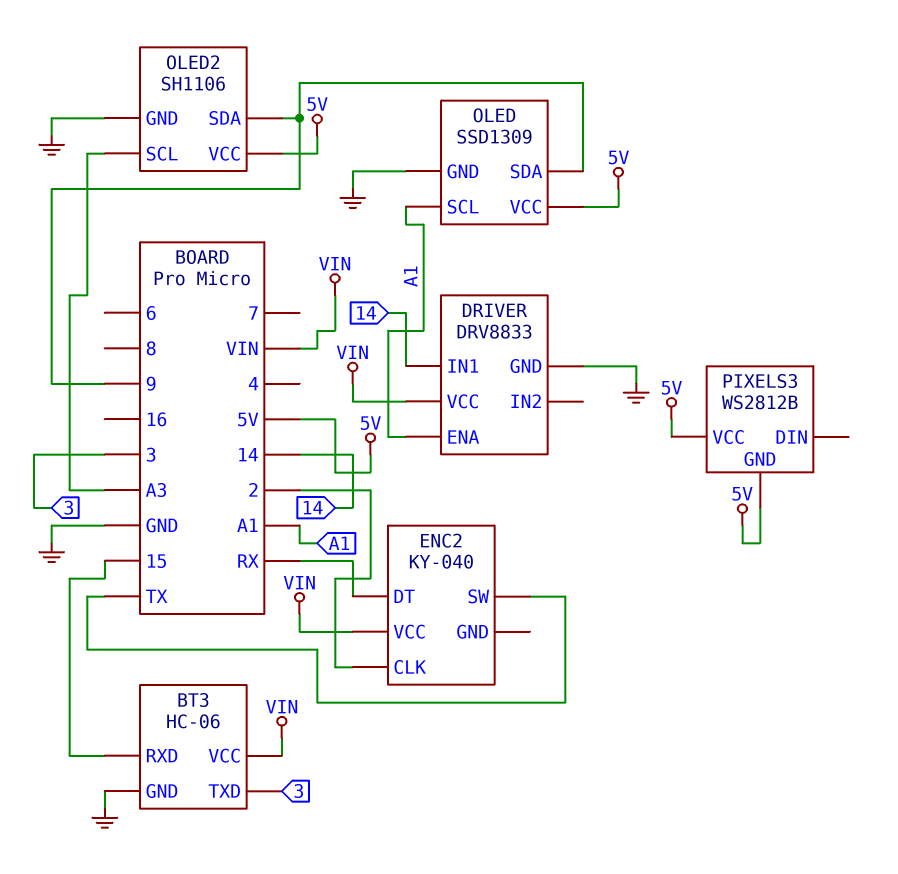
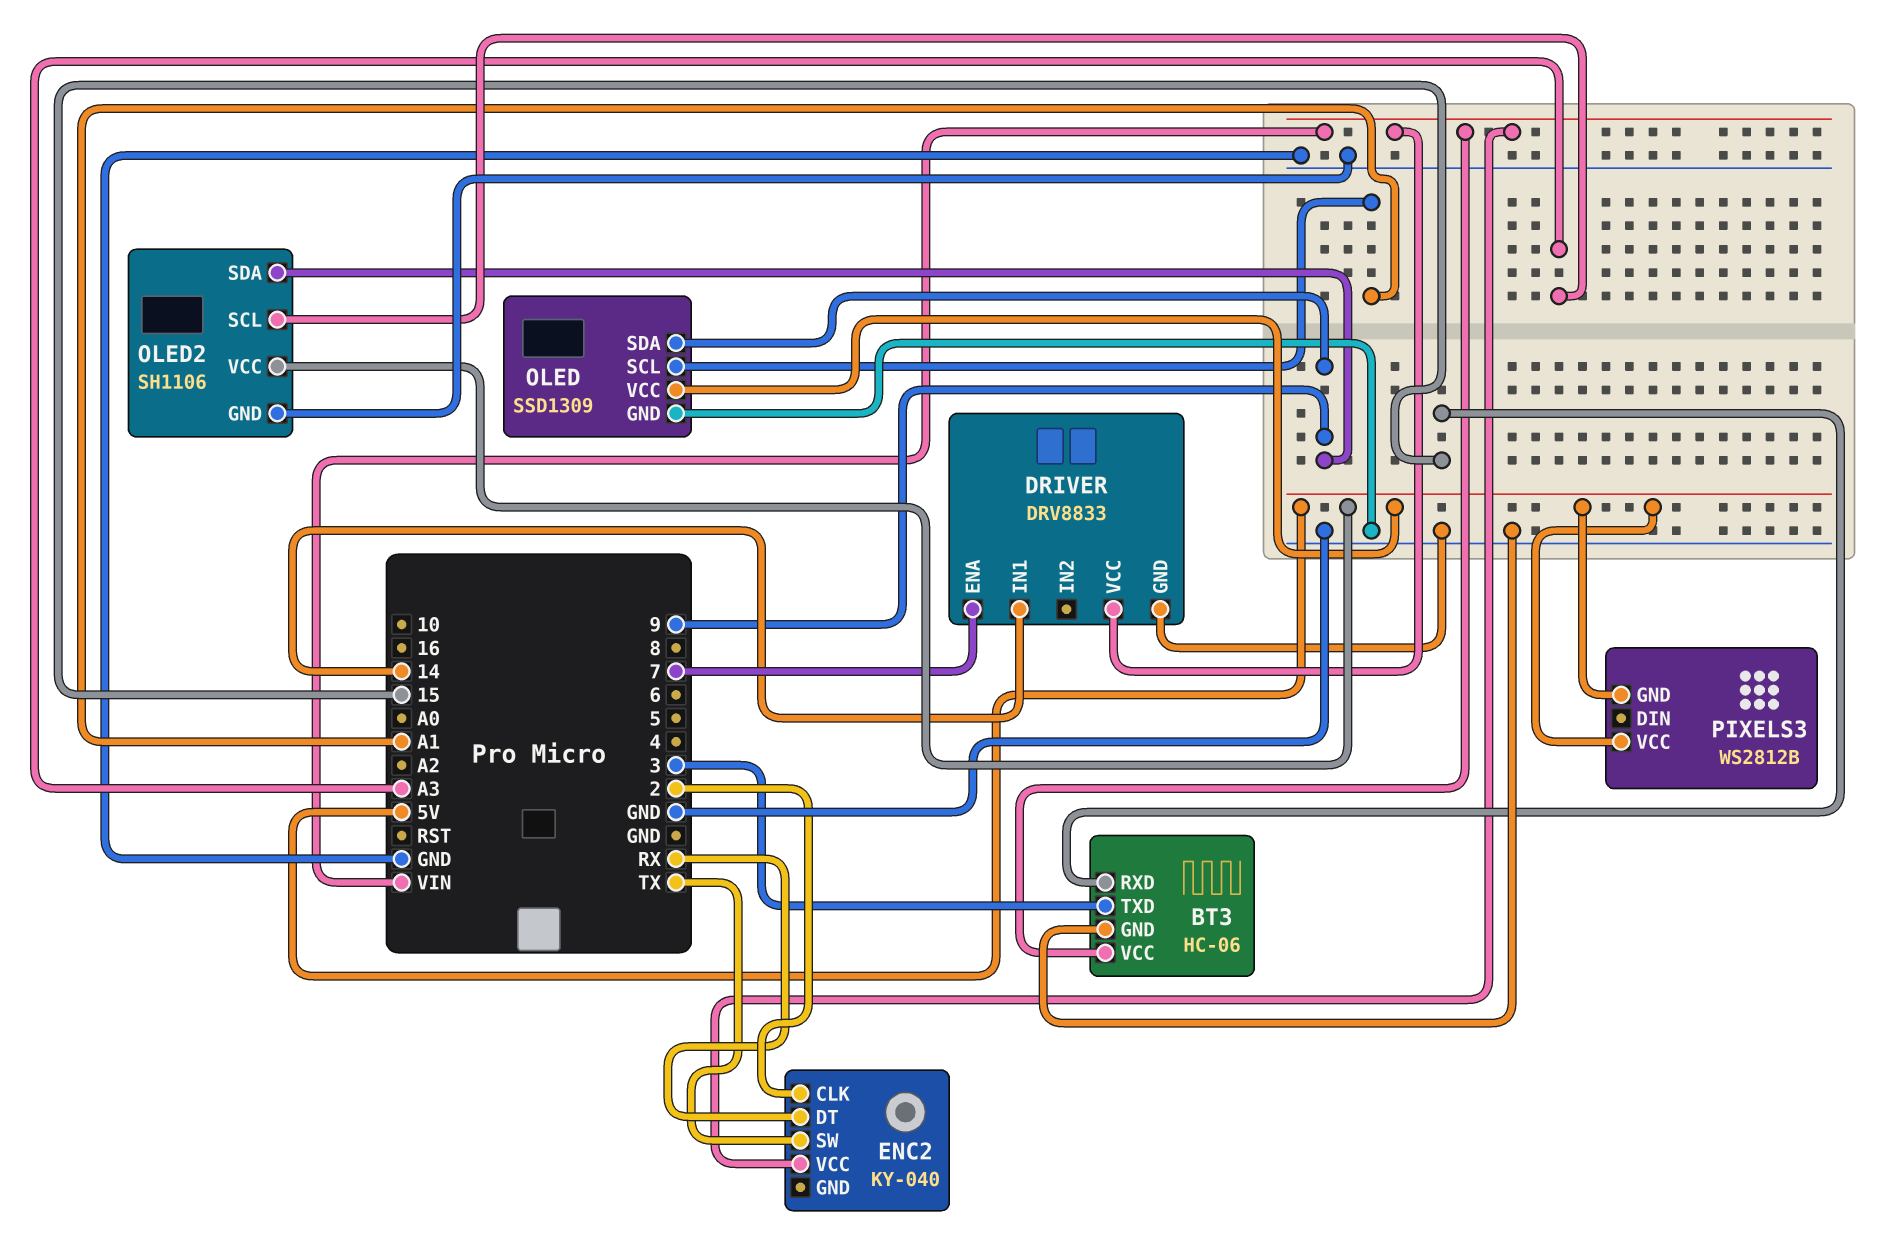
DRIVER pin ENA: A1 -> 7

